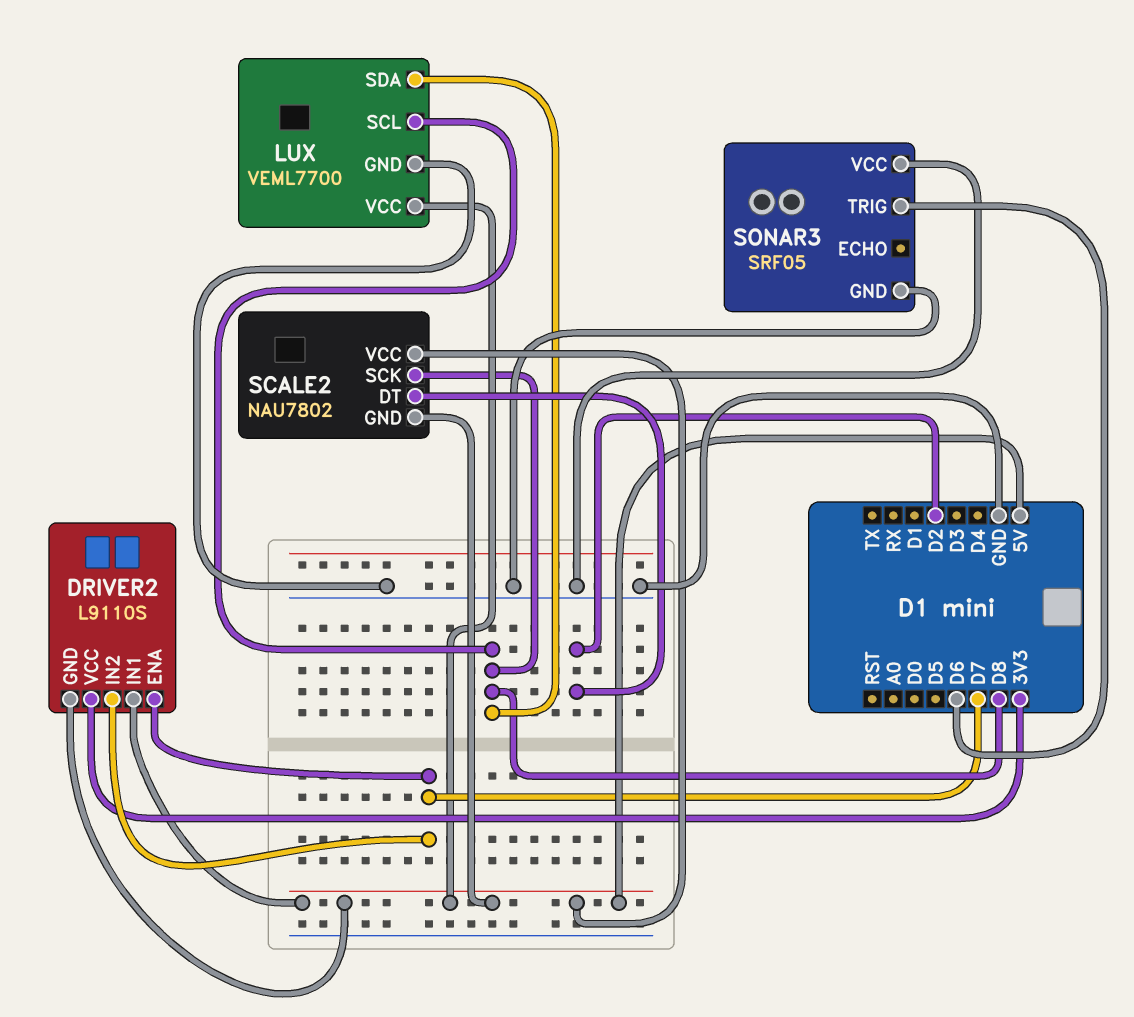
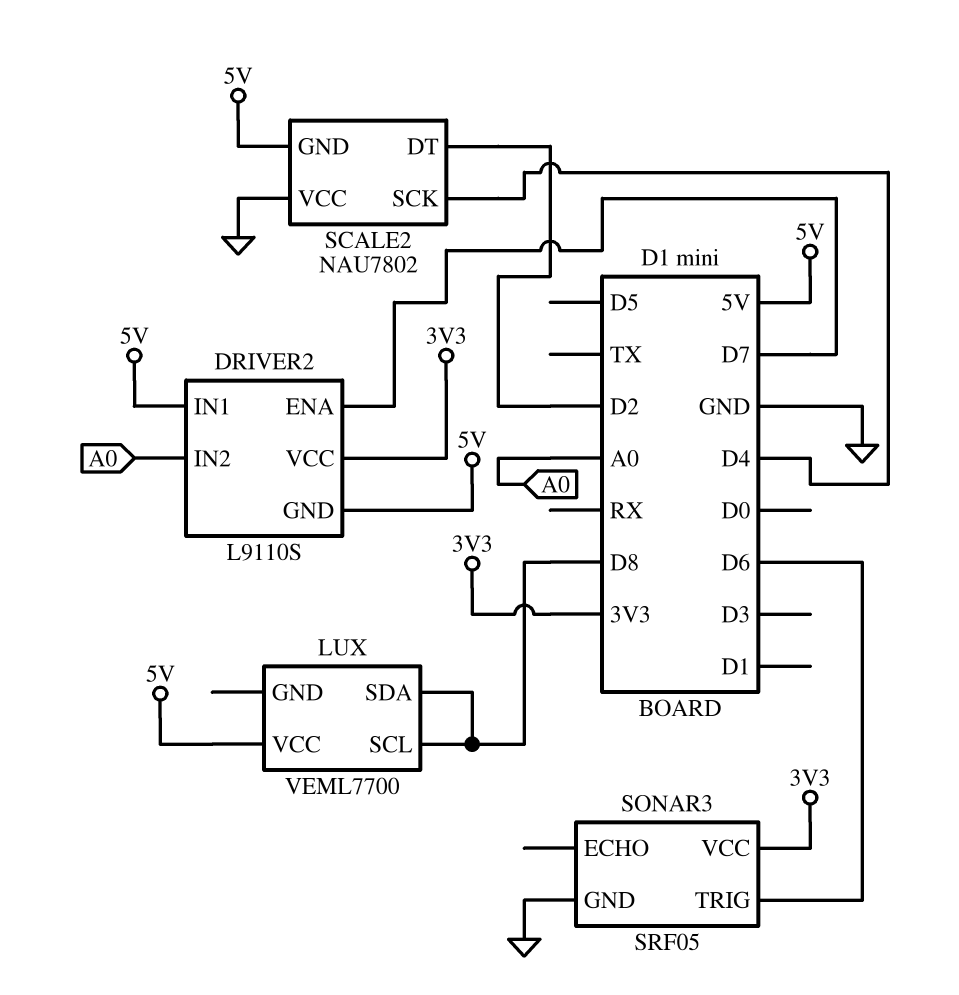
DRIVER2 pin IN2: D7 -> A0
LUX pin GND: GND -> none
SCALE2 pin SCK: D8 -> D4
SCALE2 pin VCC: 5V -> GND
SONAR3 pin VCC: GND -> 3V3

